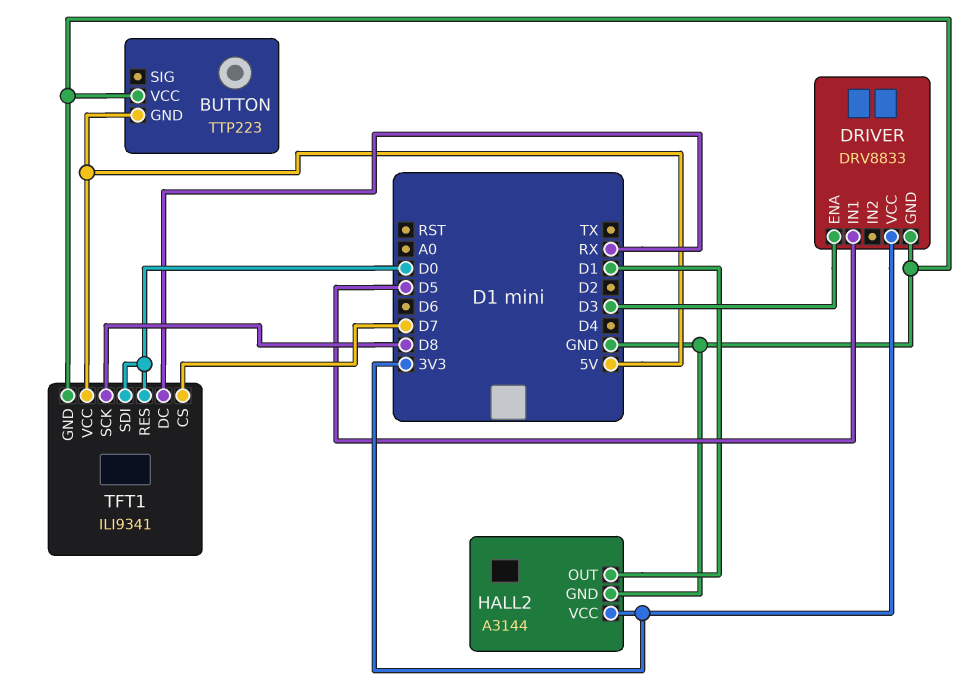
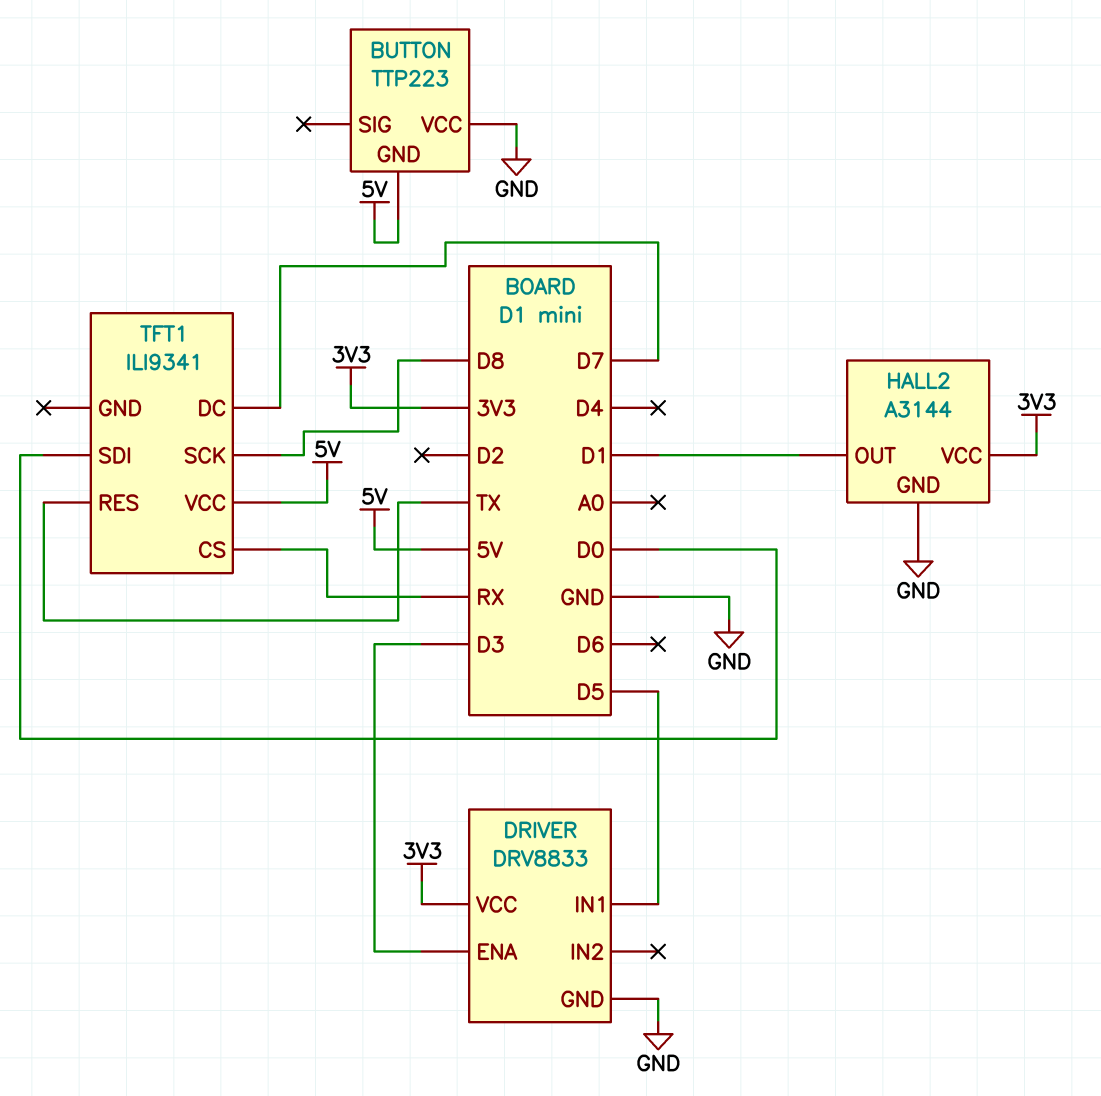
TFT1 pin CS: D7 -> RX
TFT1 pin DC: RX -> D7
TFT1 pin GND: GND -> none
TFT1 pin RES: D0 -> TX

